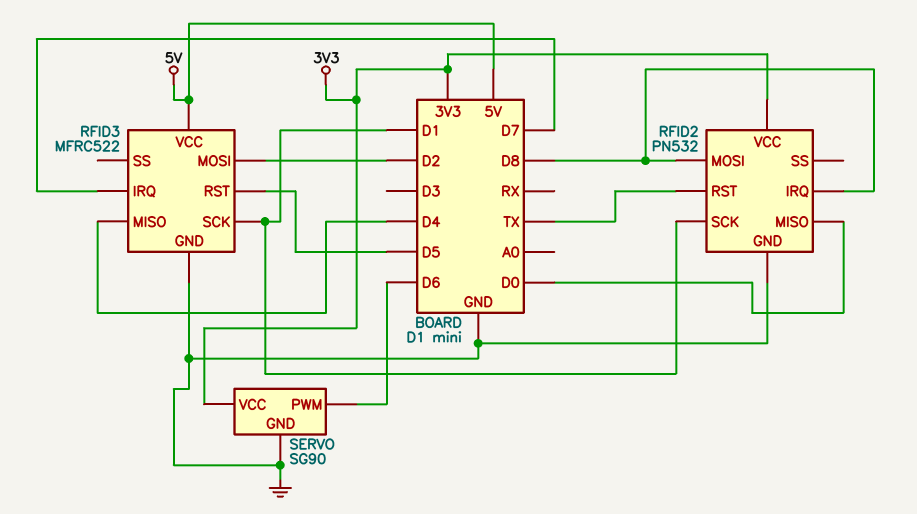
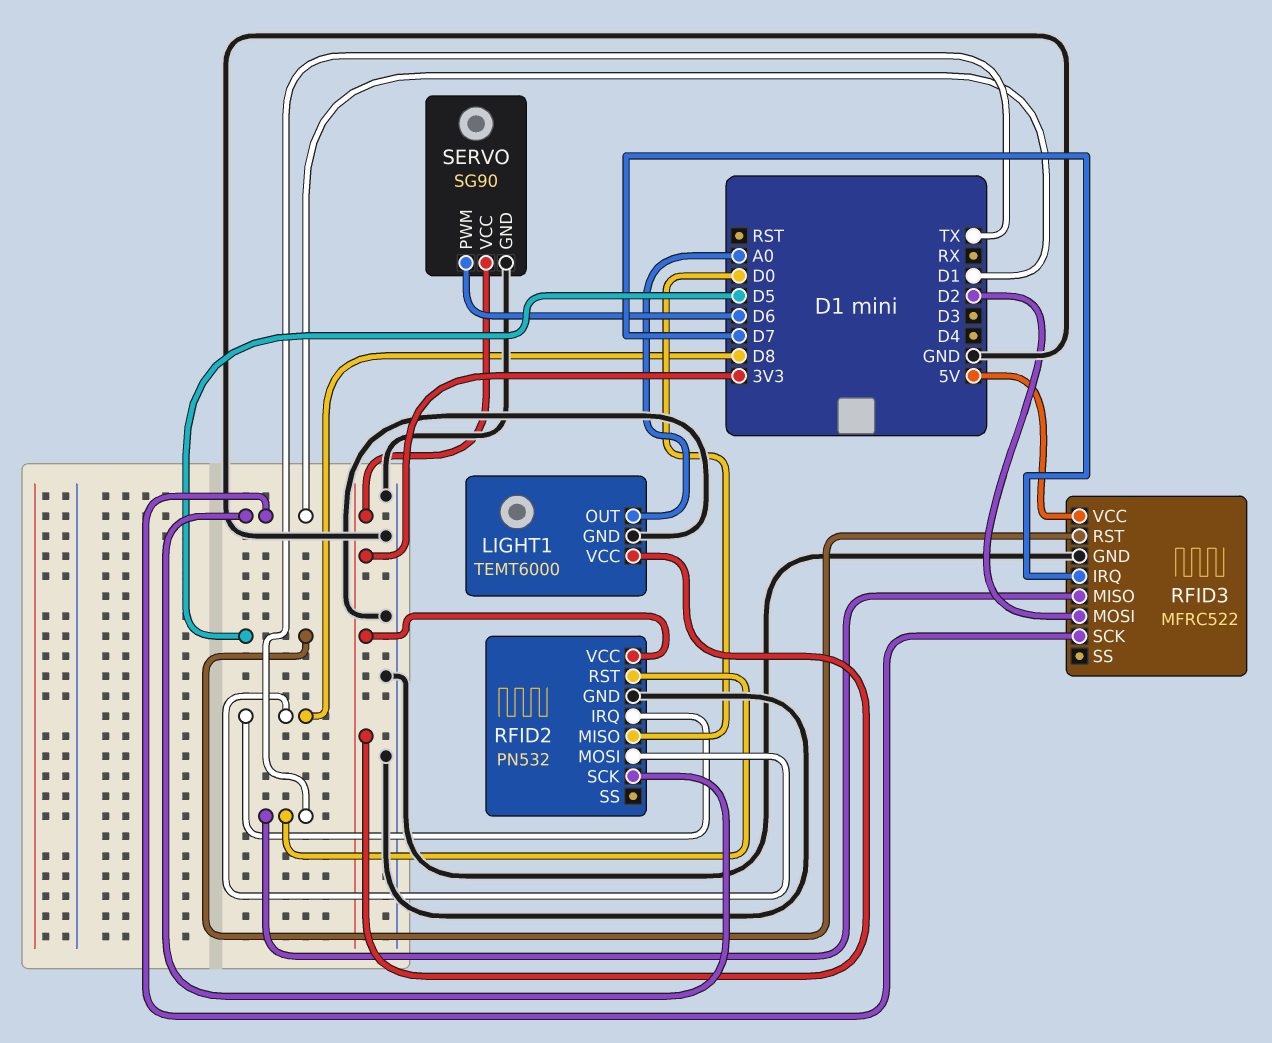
LIGHT1: none -> TEMT6000
LIGHT1 pin GND: none -> GND
LIGHT1 pin OUT: none -> A0
LIGHT1 pin VCC: none -> 3V3
RFID3 pin MISO: D4 -> TX

